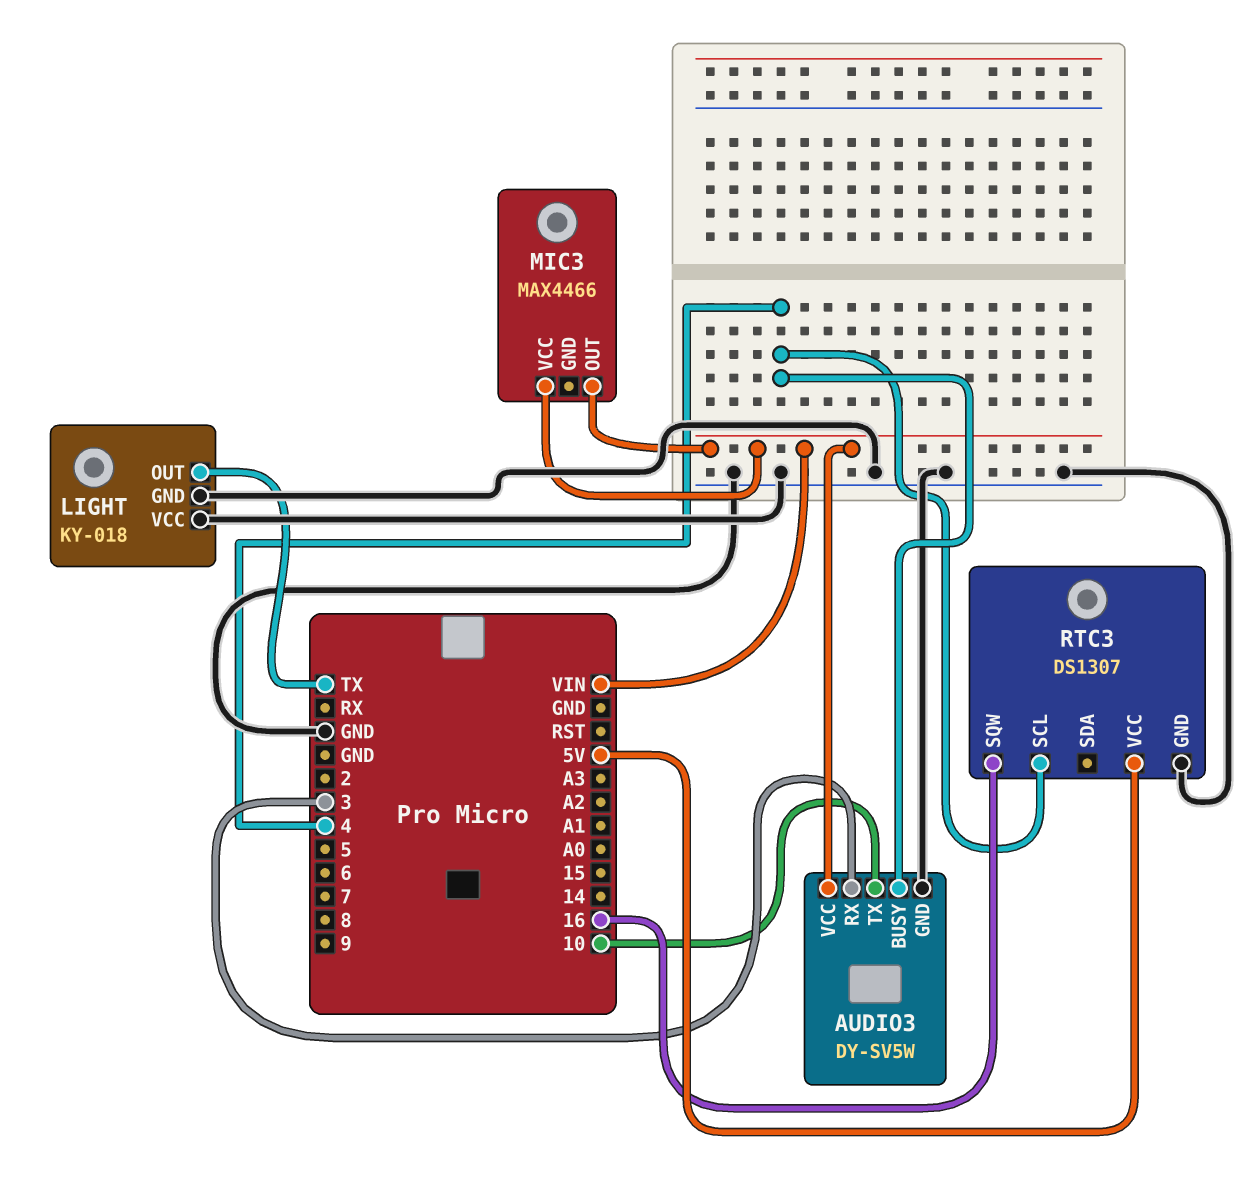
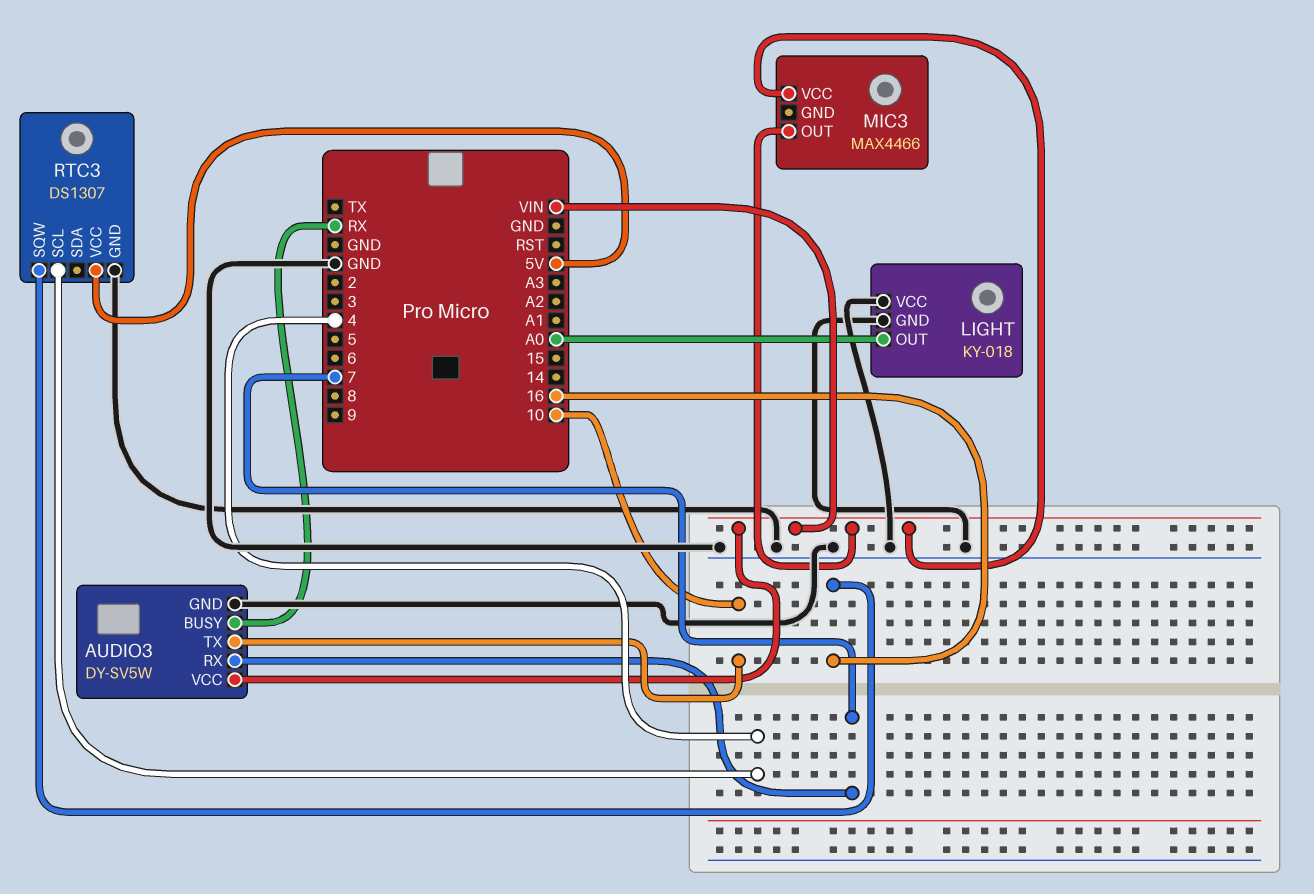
AUDIO3 pin BUSY: 4 -> RX
AUDIO3 pin RX: 3 -> 7
LIGHT pin OUT: TX -> A0

